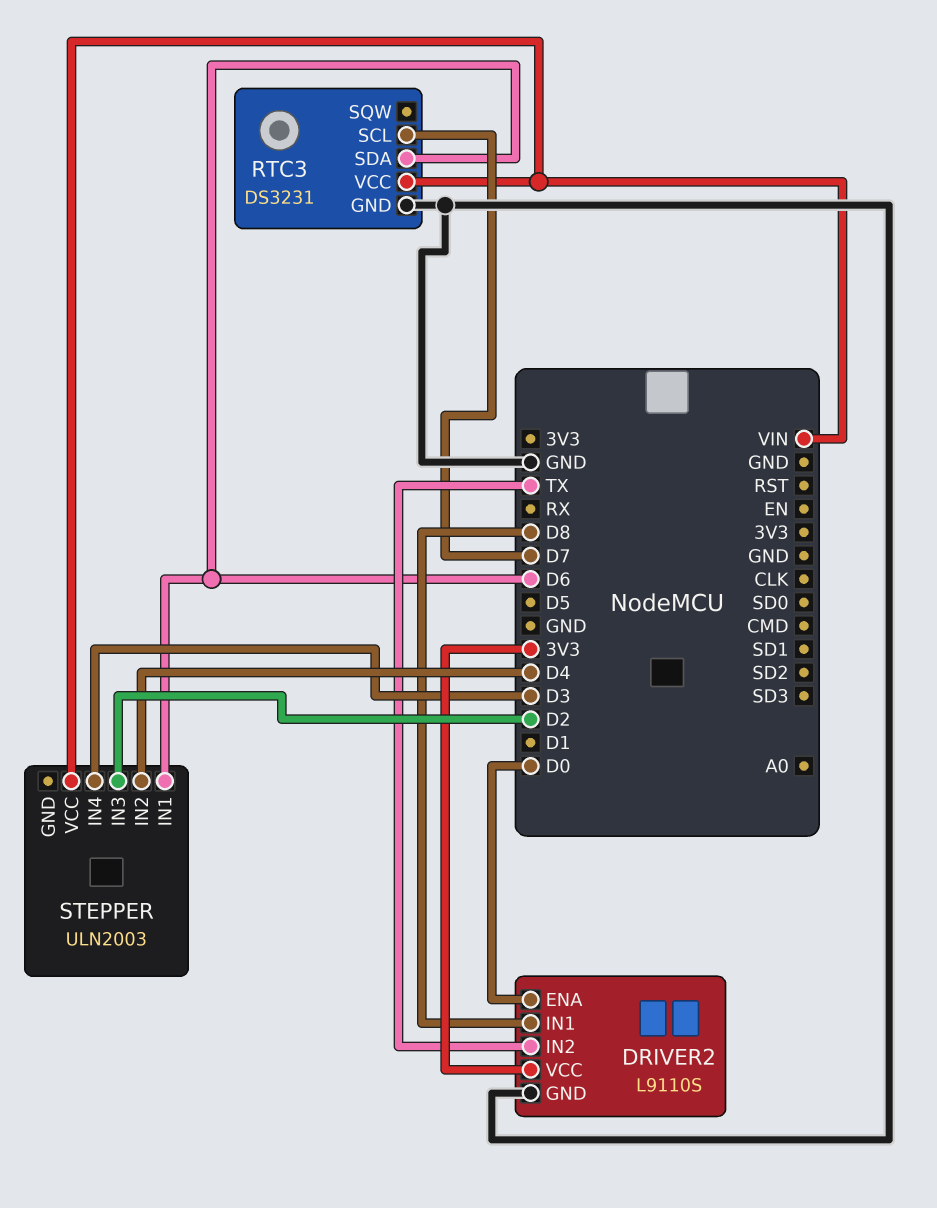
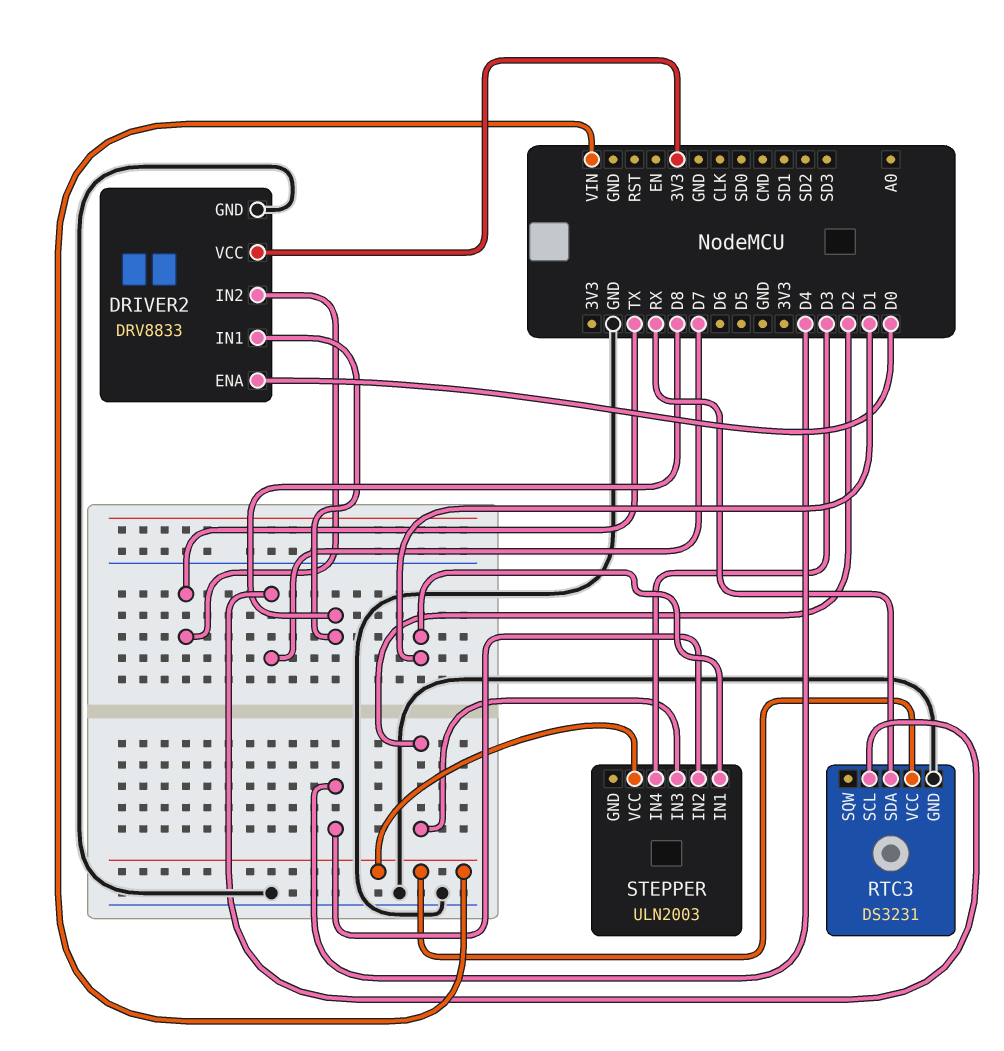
DRIVER2: L9110S -> DRV8833
RTC3 pin SDA: D6 -> RX
STEPPER pin IN1: D6 -> D1

